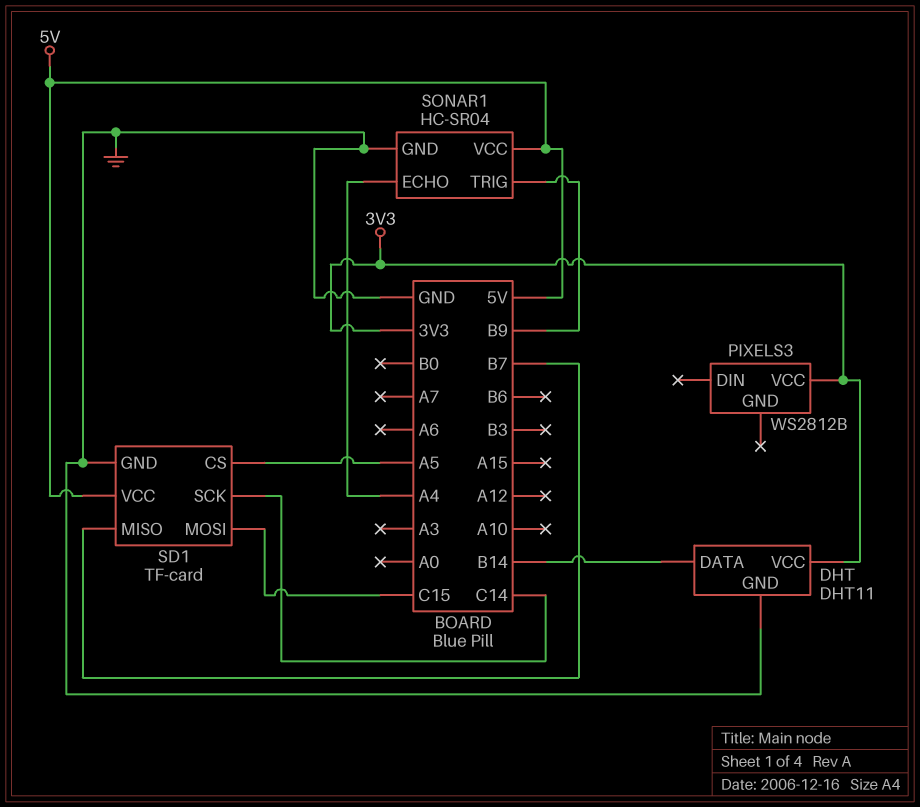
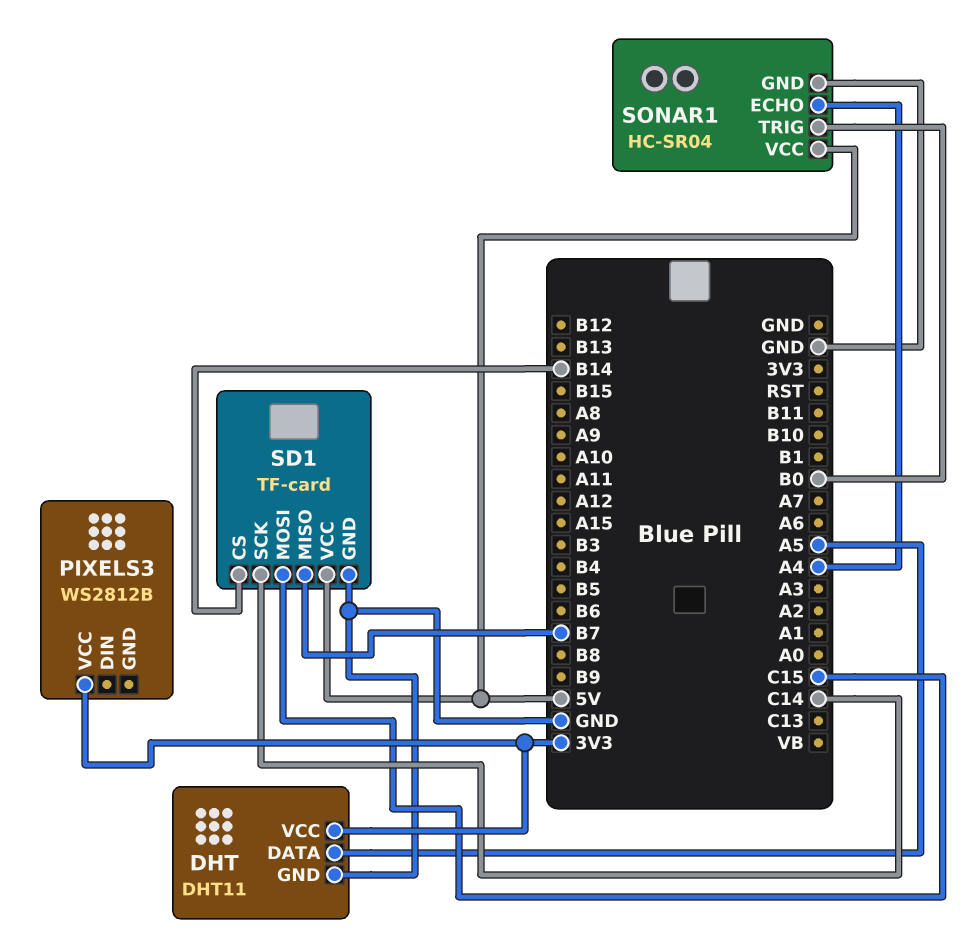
DHT pin DATA: B14 -> A5
SD1 pin CS: A5 -> B14
SONAR1 pin TRIG: B9 -> B0

